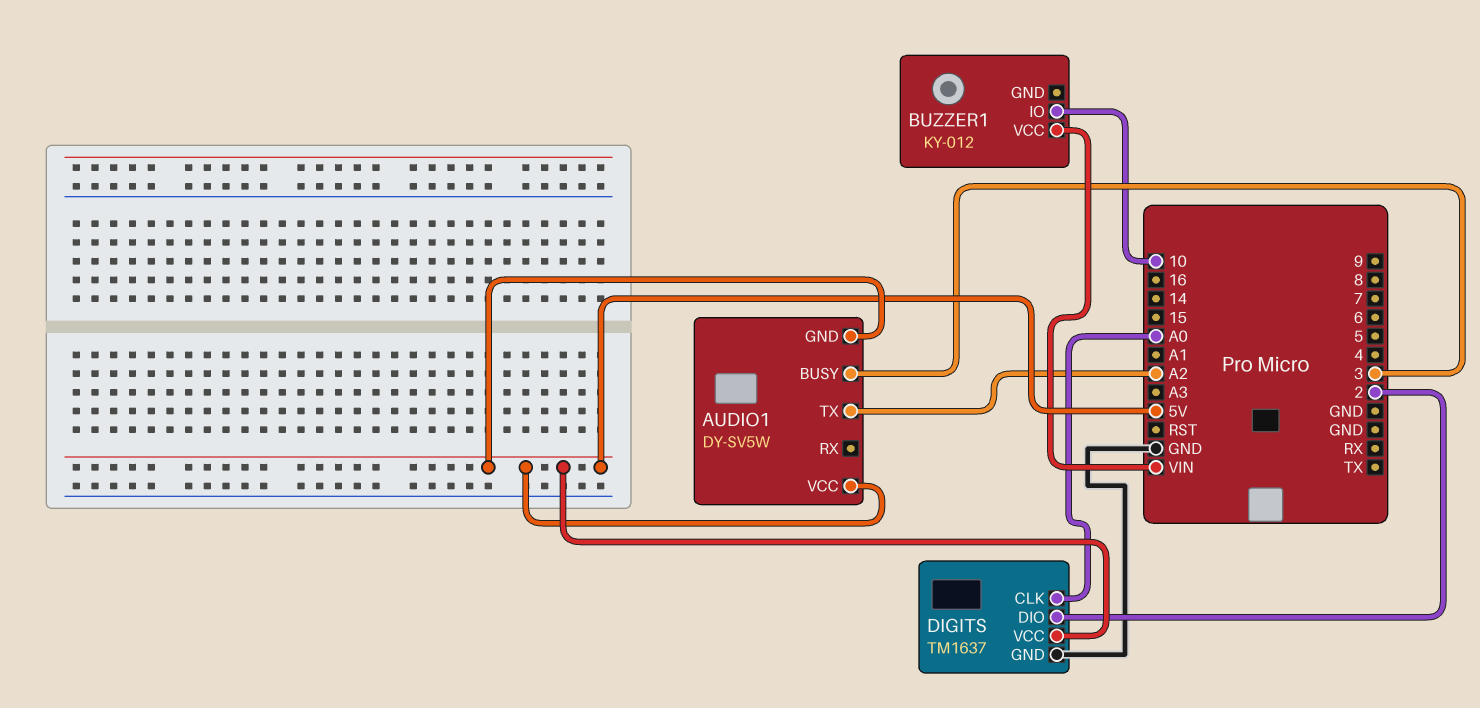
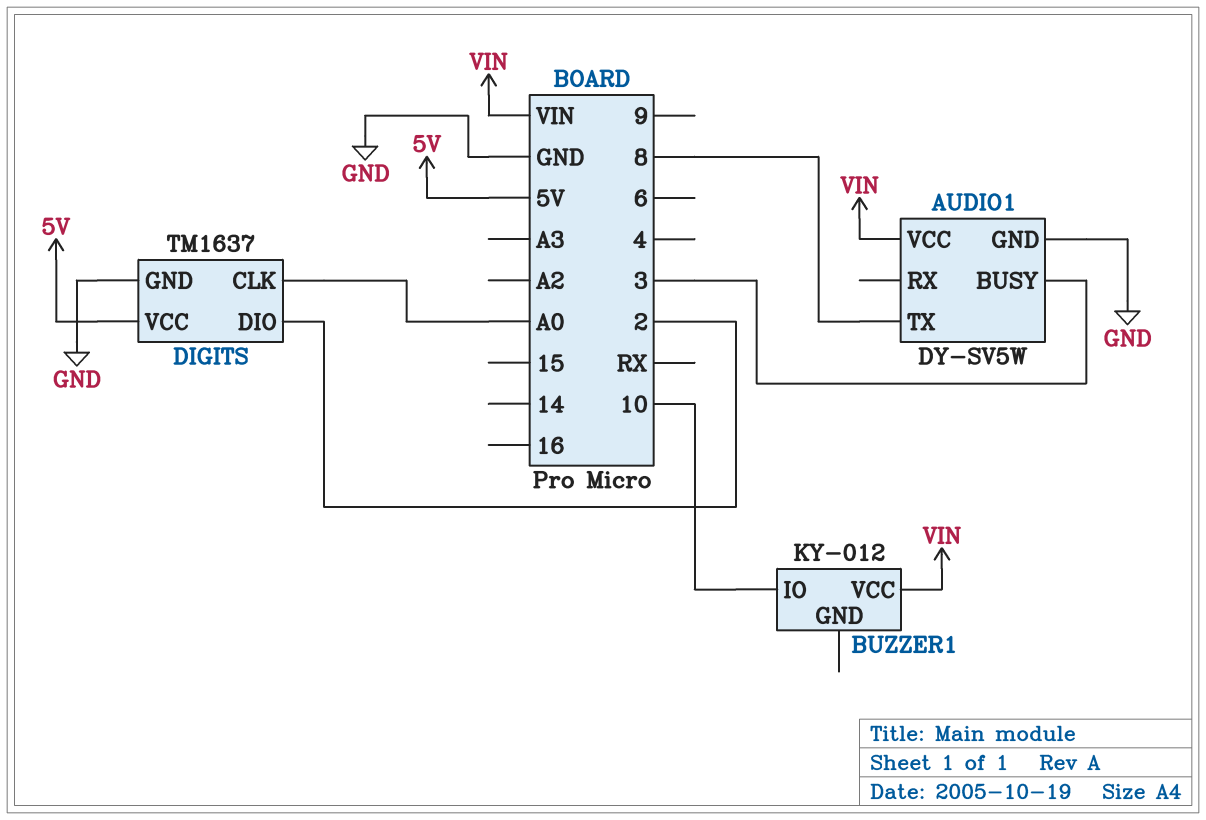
AUDIO1 pin GND: 5V -> GND
AUDIO1 pin TX: A2 -> 8
AUDIO1 pin VCC: 5V -> VIN

